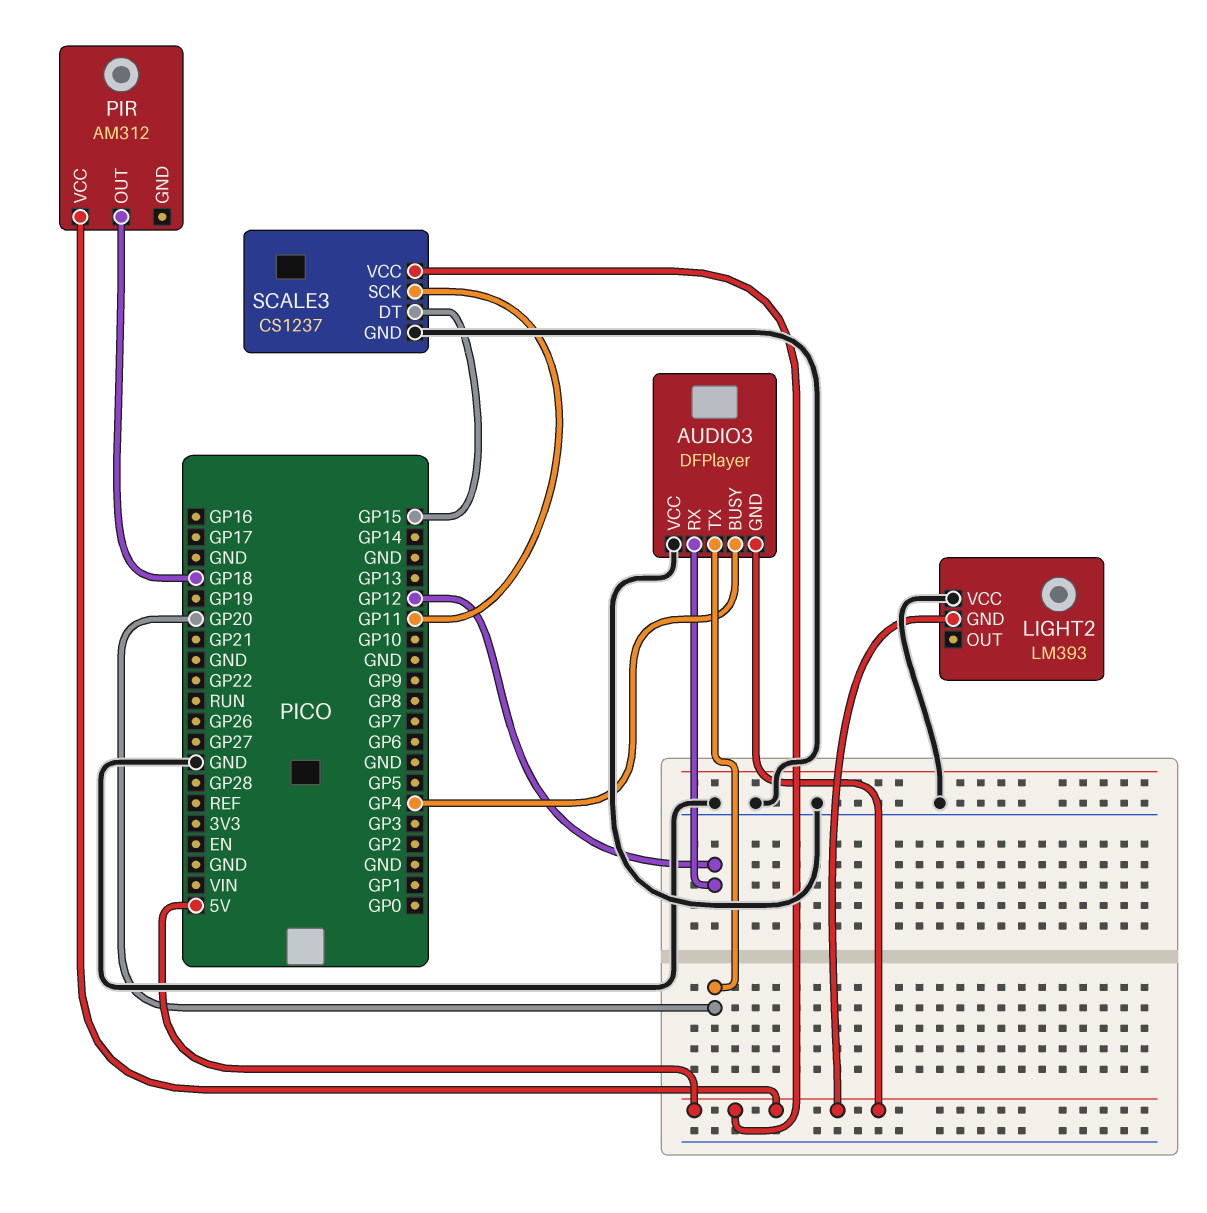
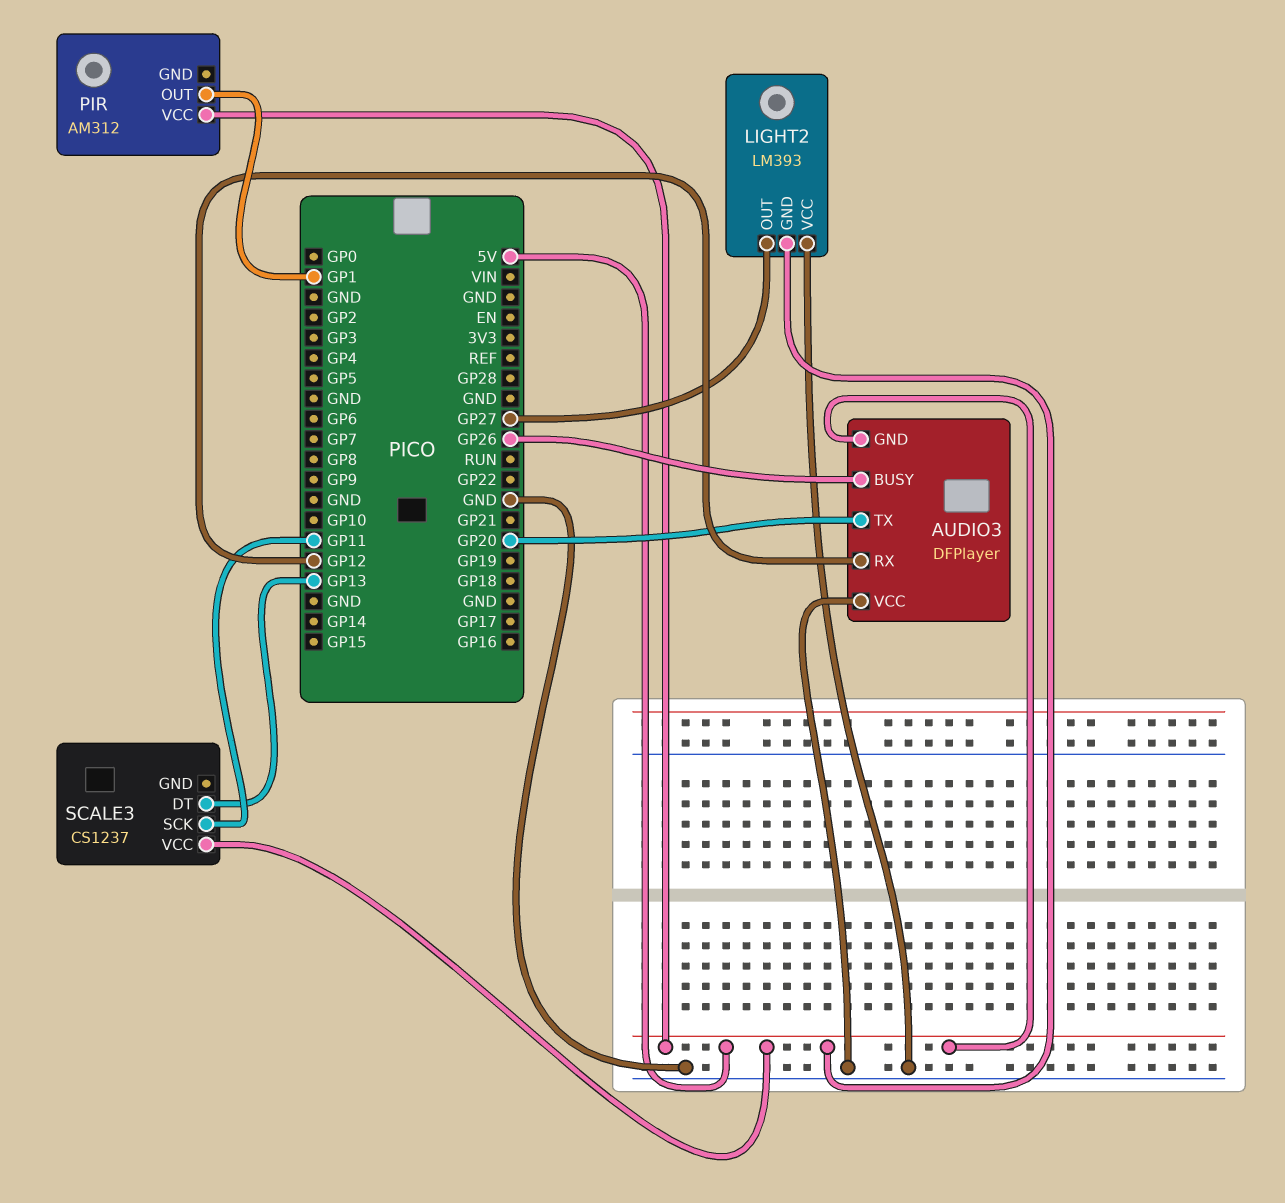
AUDIO3 pin BUSY: GP4 -> GP26
LIGHT2 pin OUT: none -> GP27
PIR pin OUT: GP18 -> GP1
SCALE3 pin DT: GP15 -> GP13
SCALE3 pin GND: GND -> none

